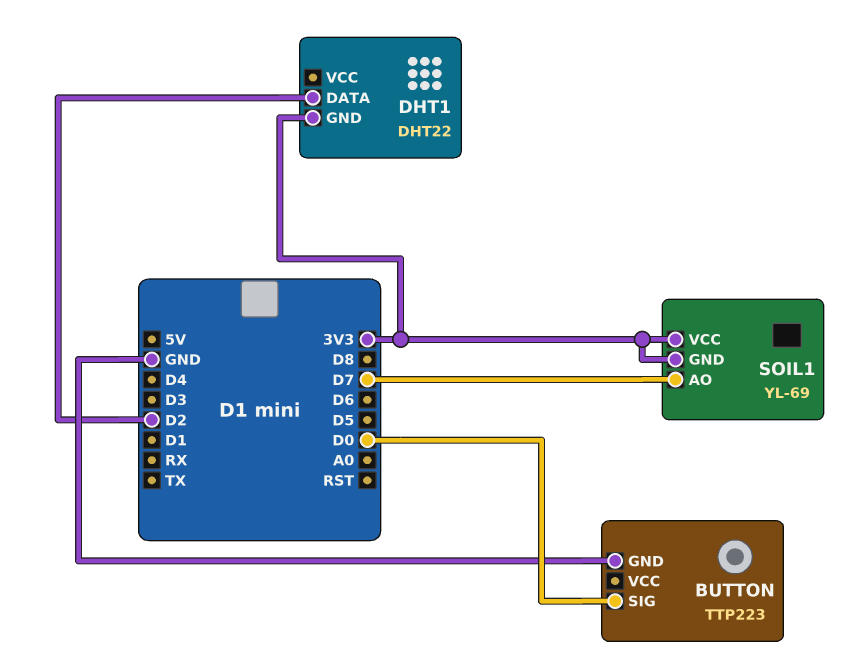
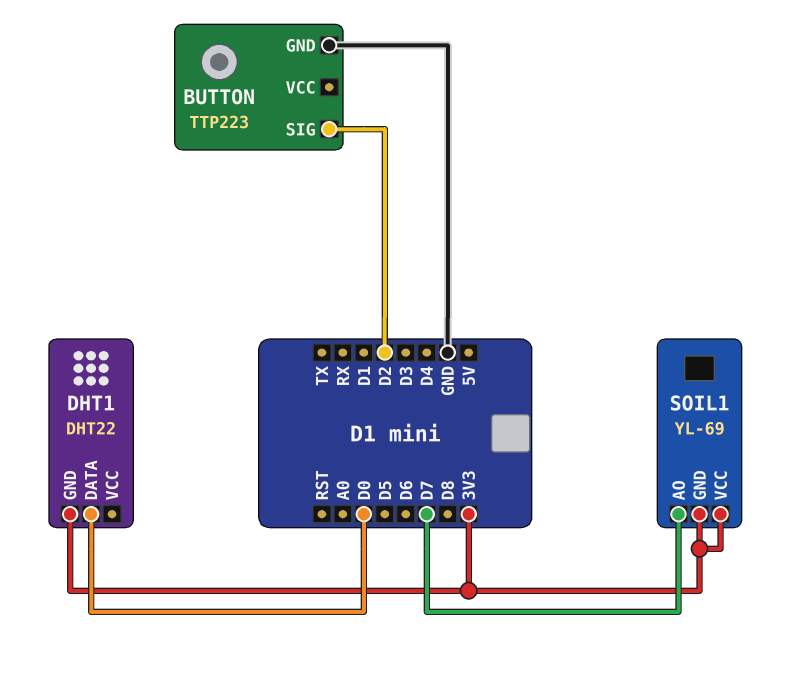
BUTTON pin SIG: D0 -> D2
DHT1 pin DATA: D2 -> D0

